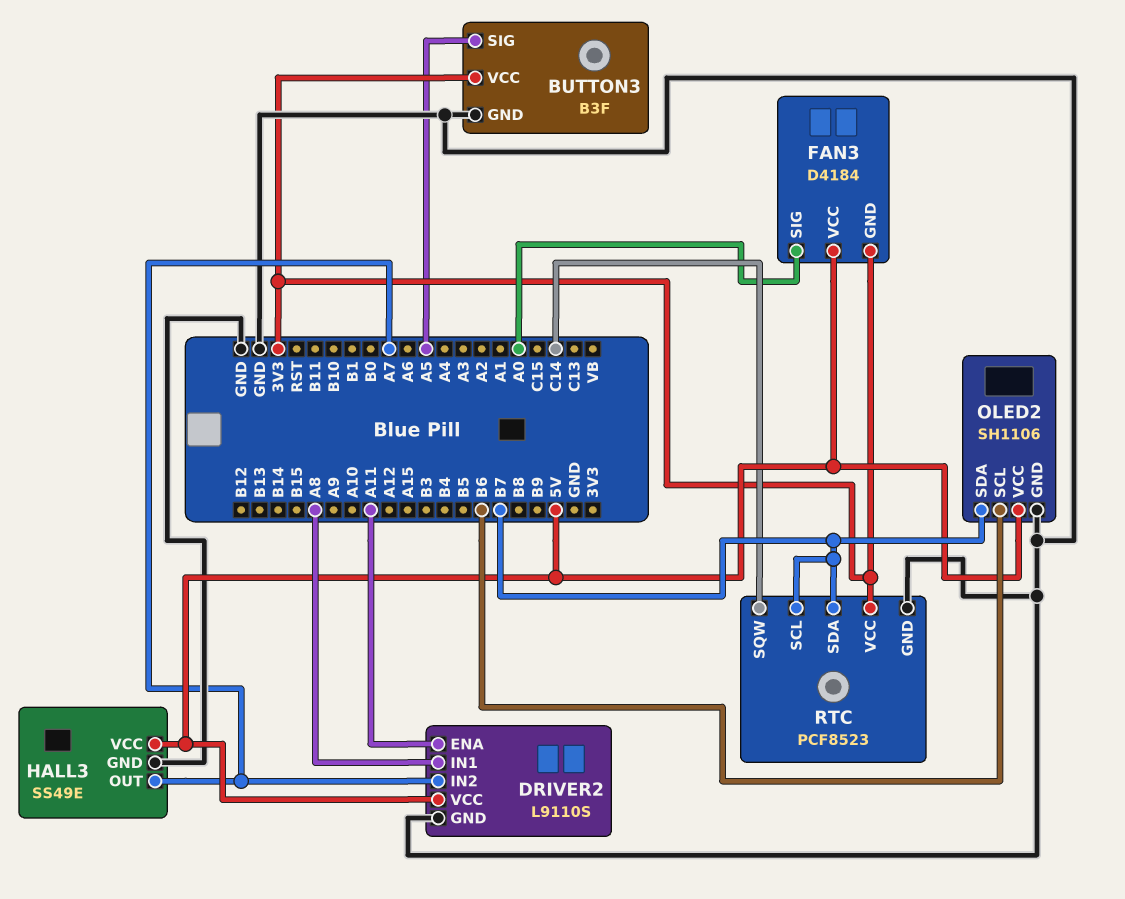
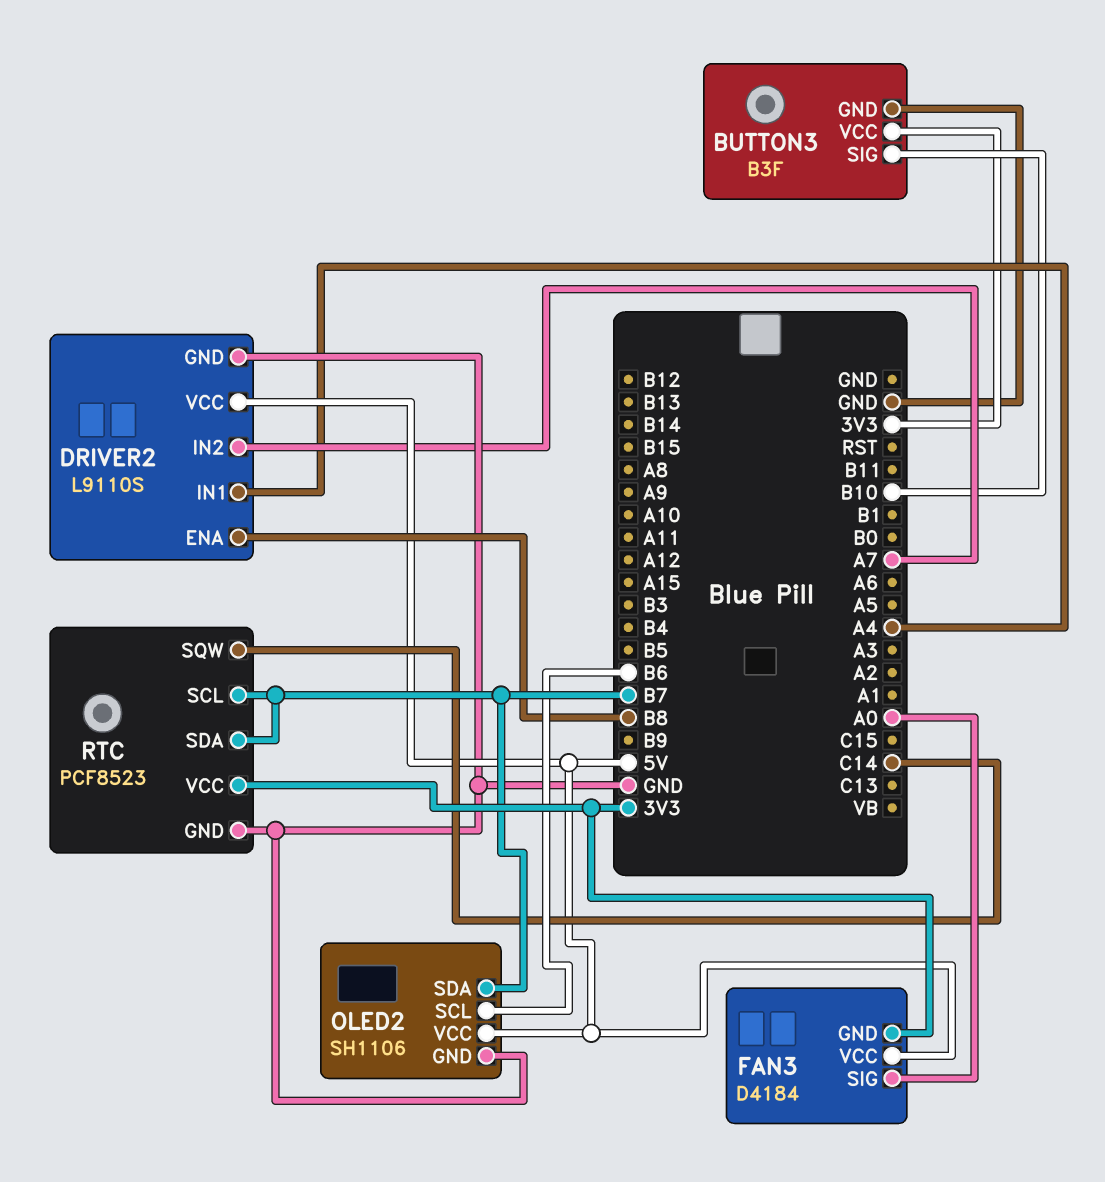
BUTTON3 pin SIG: A5 -> B10
DRIVER2 pin ENA: A11 -> B8
DRIVER2 pin IN1: A8 -> A4
HALL3: SS49E -> none
HALL3 pin GND: GND -> none
HALL3 pin OUT: A7 -> none
HALL3 pin VCC: 5V -> none

